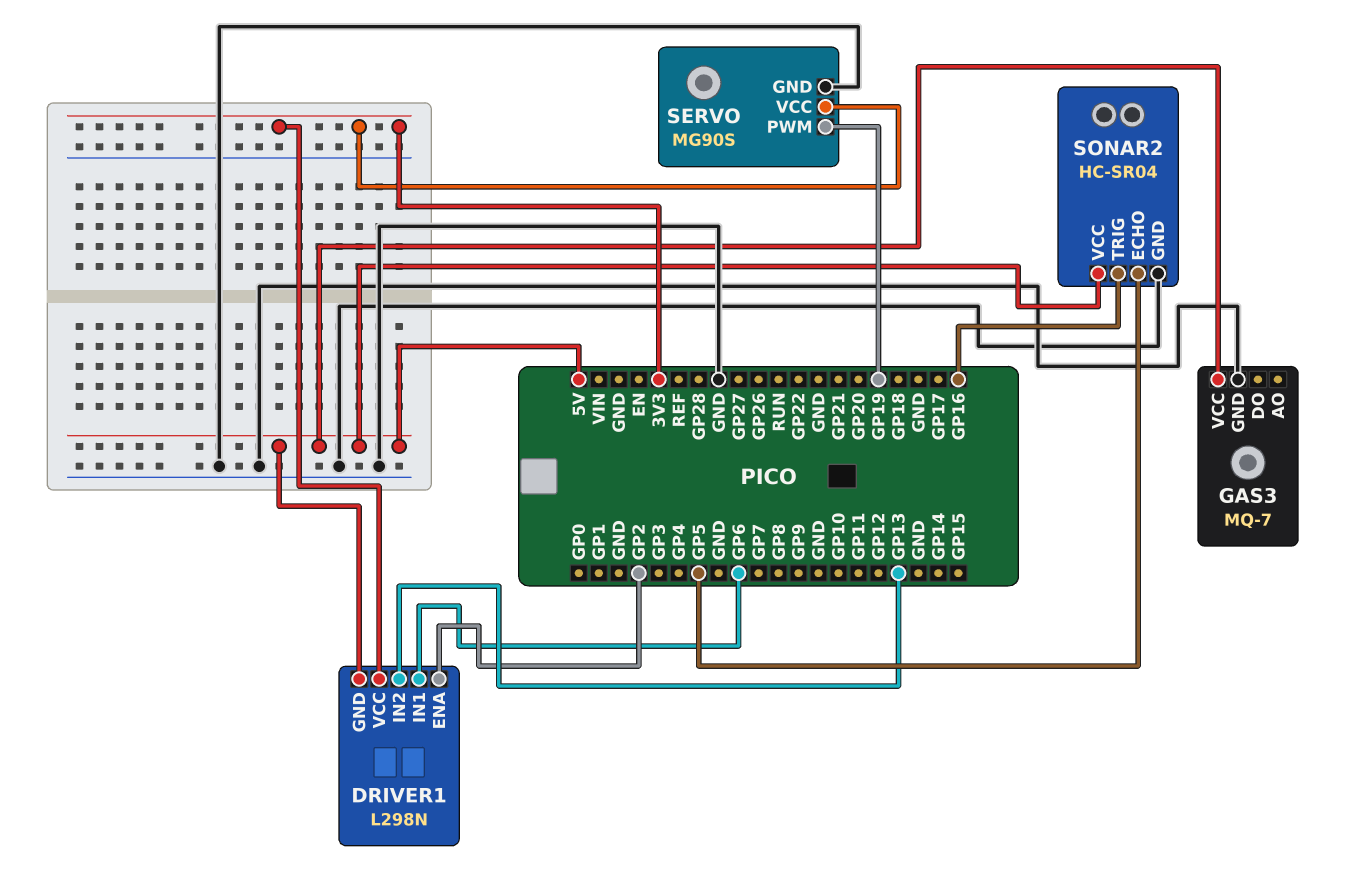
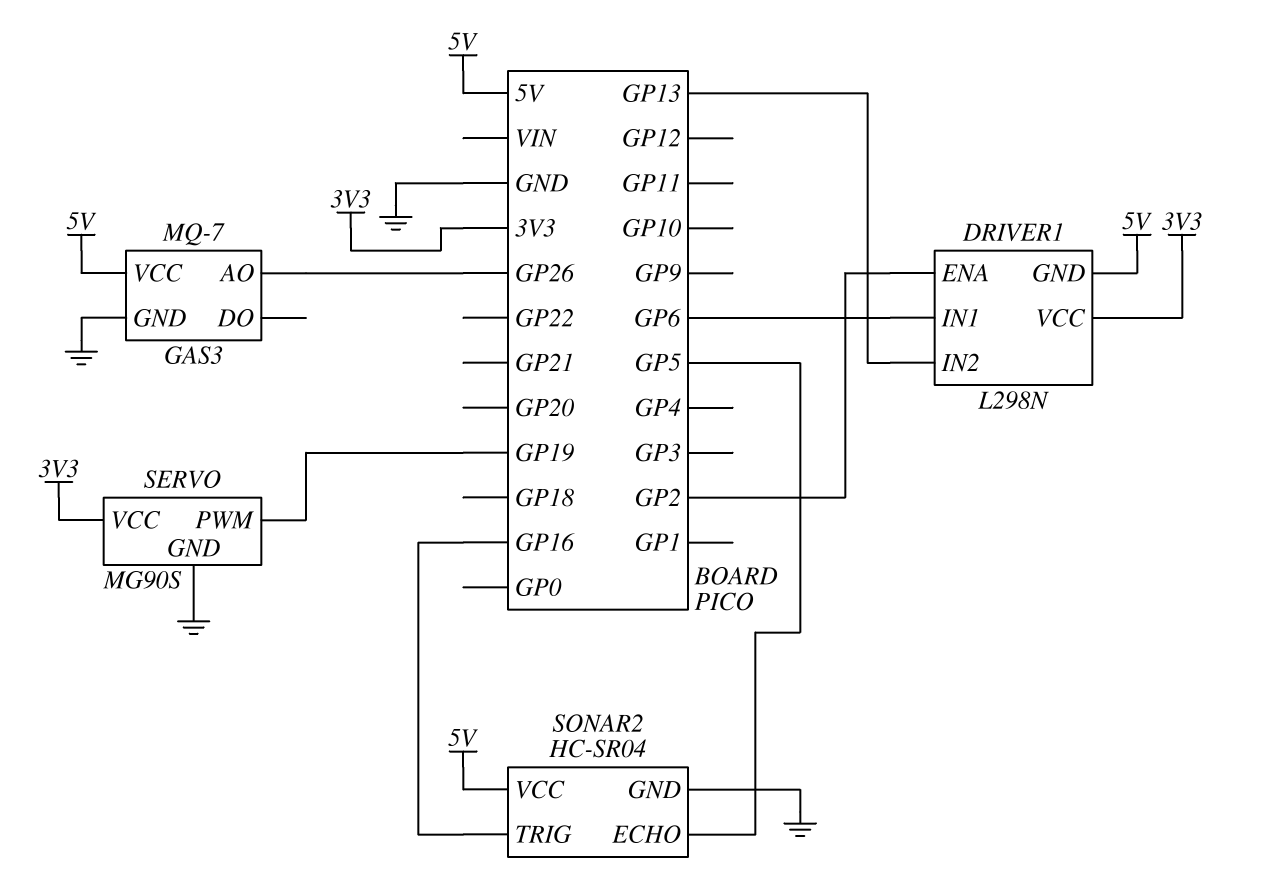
GAS3 pin AO: none -> GP26

